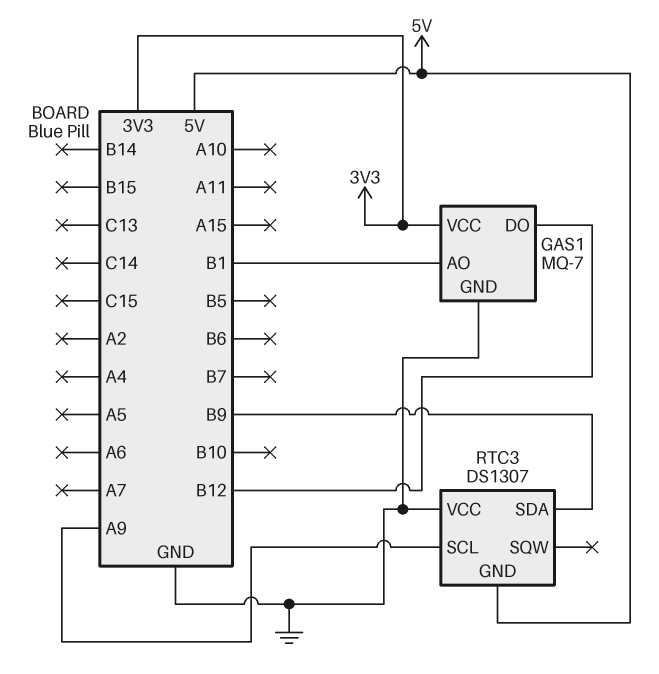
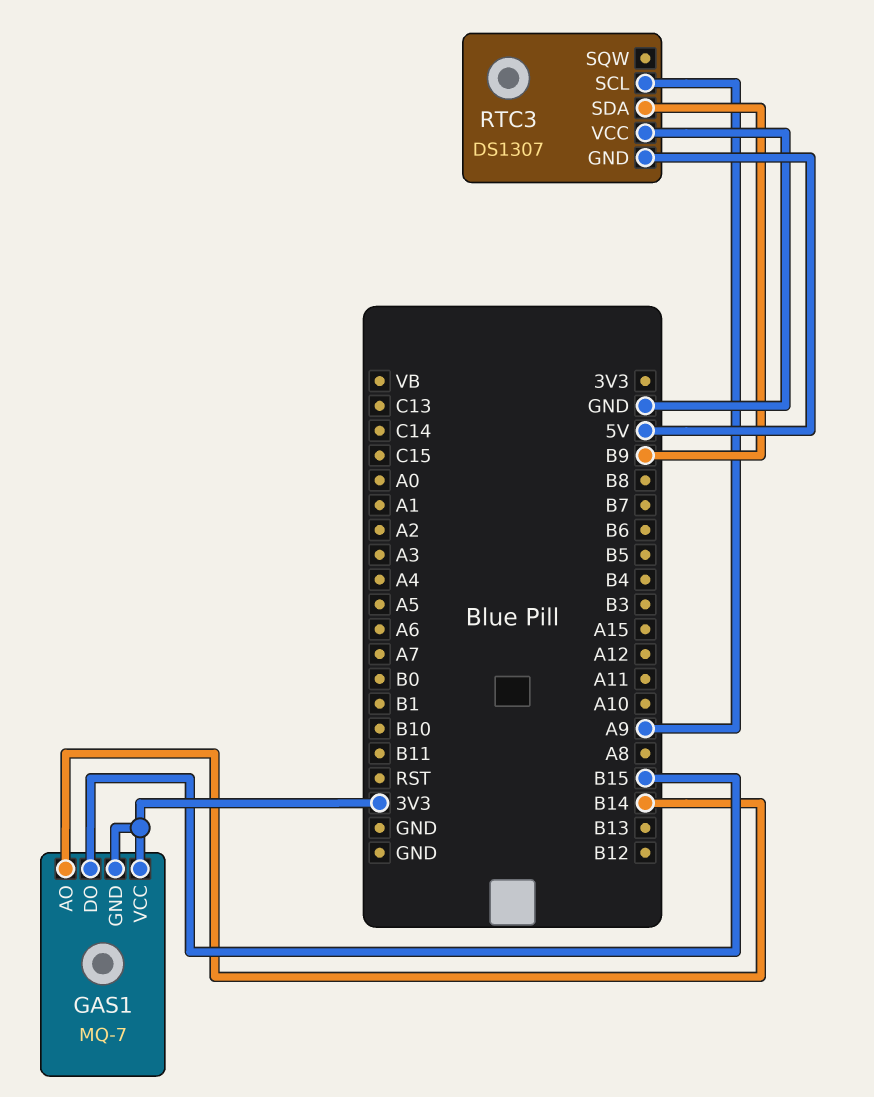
GAS1 pin AO: B1 -> B14
GAS1 pin DO: B12 -> B15
GAS1 pin GND: GND -> 3V3

